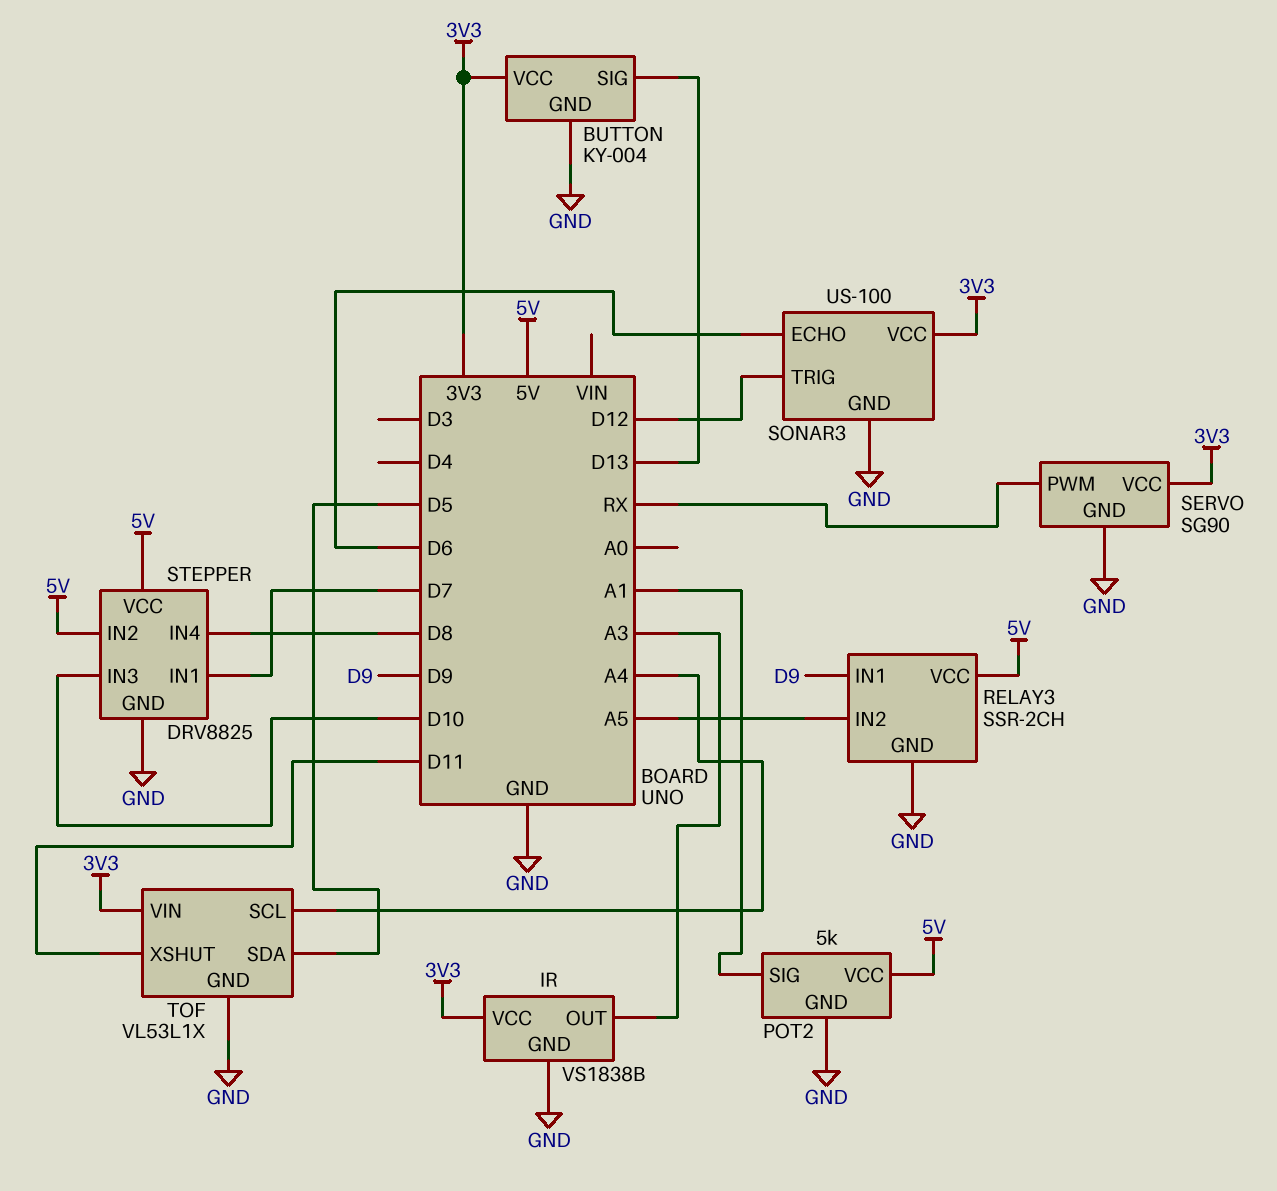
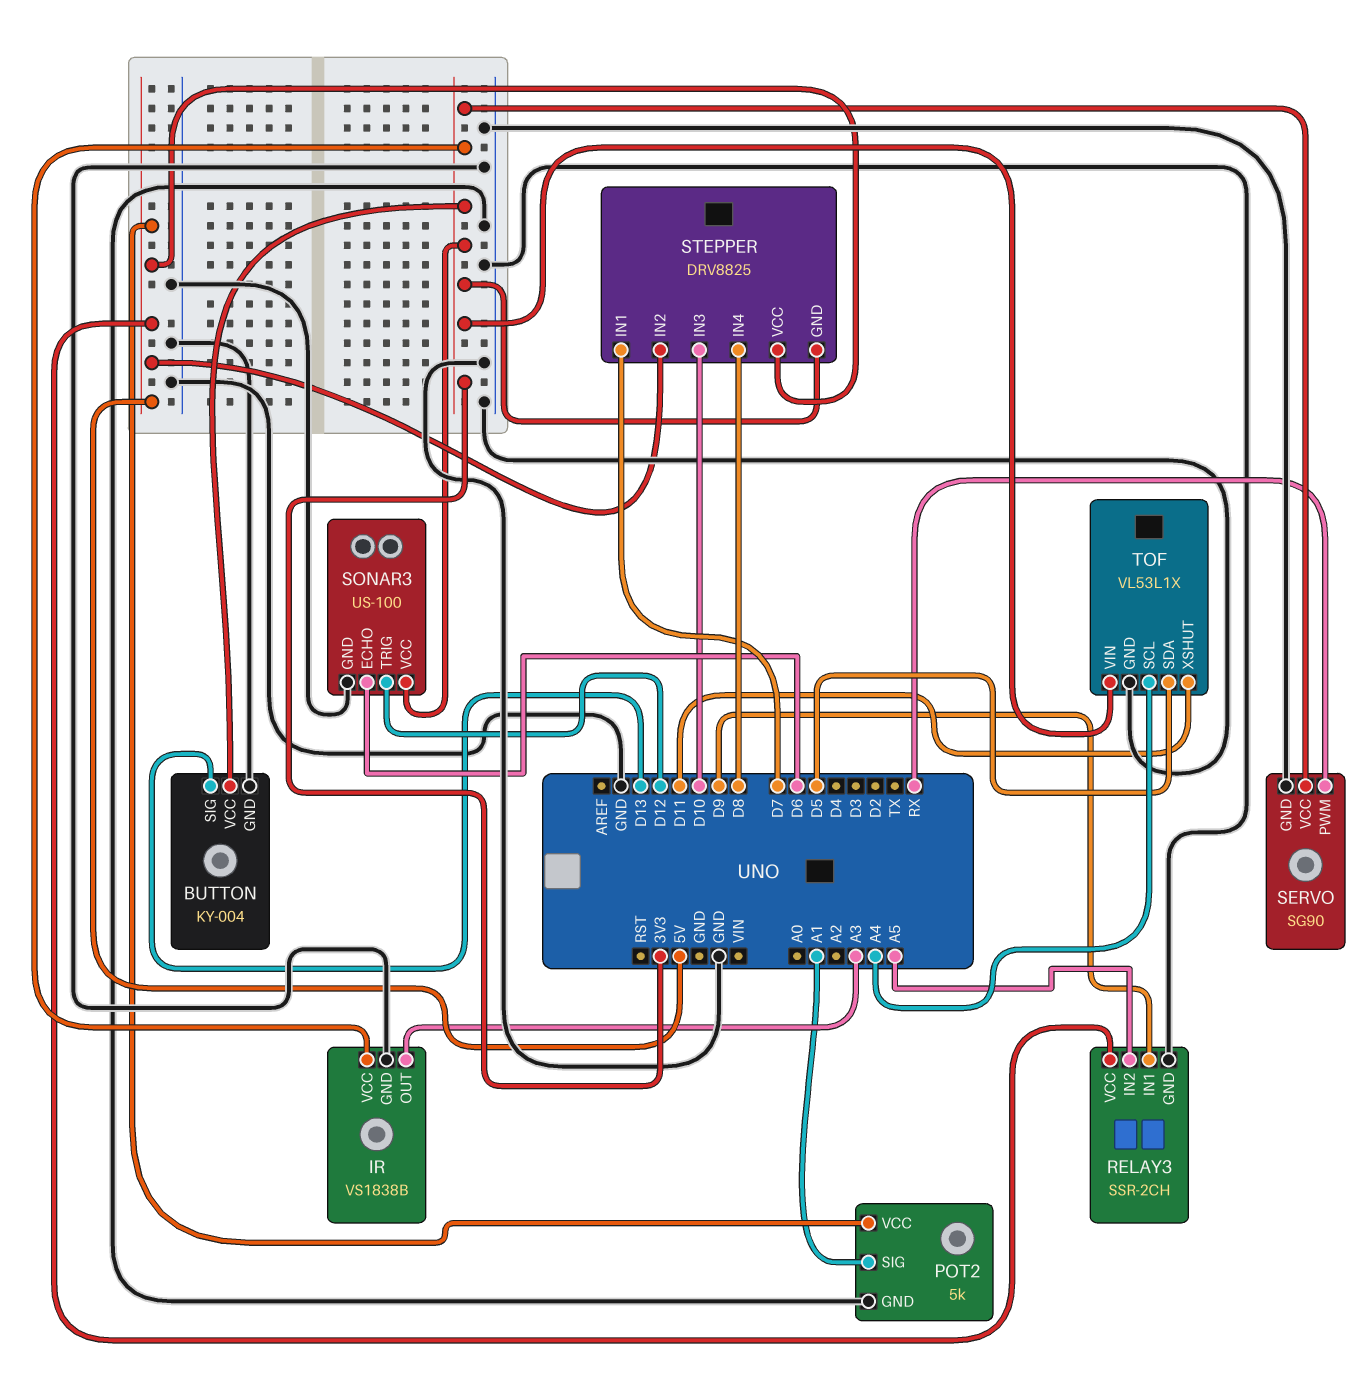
STEPPER pin GND: GND -> 3V3

